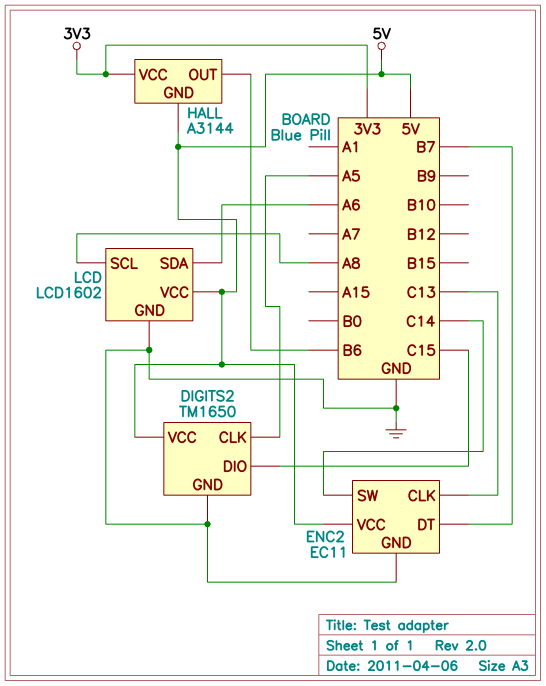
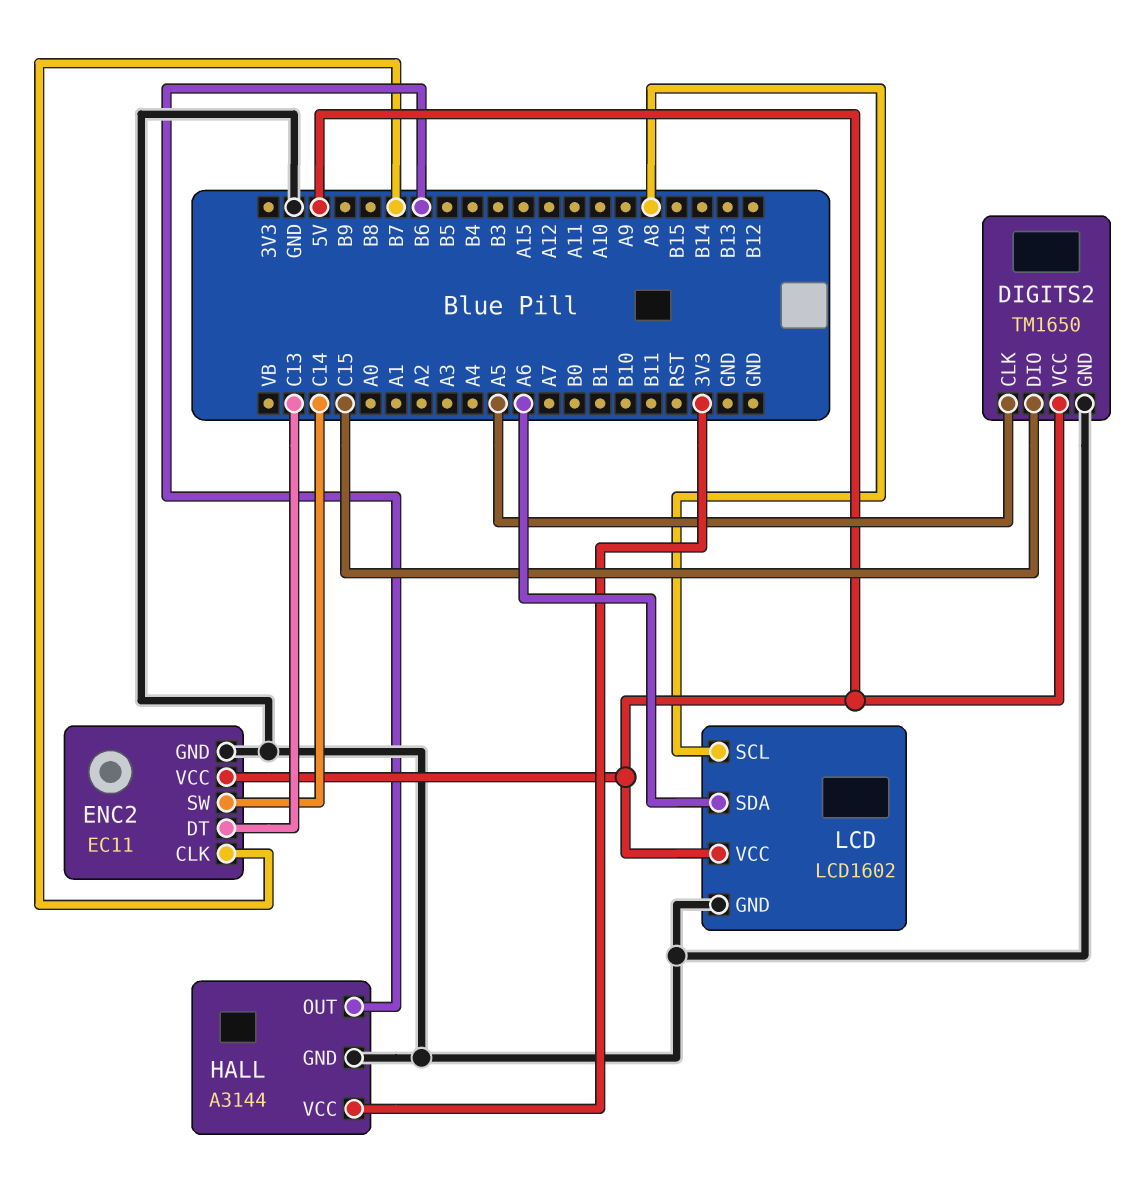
ENC2 pin CLK: C13 -> B7
ENC2 pin DT: B7 -> C13
HALL pin GND: 5V -> GND

